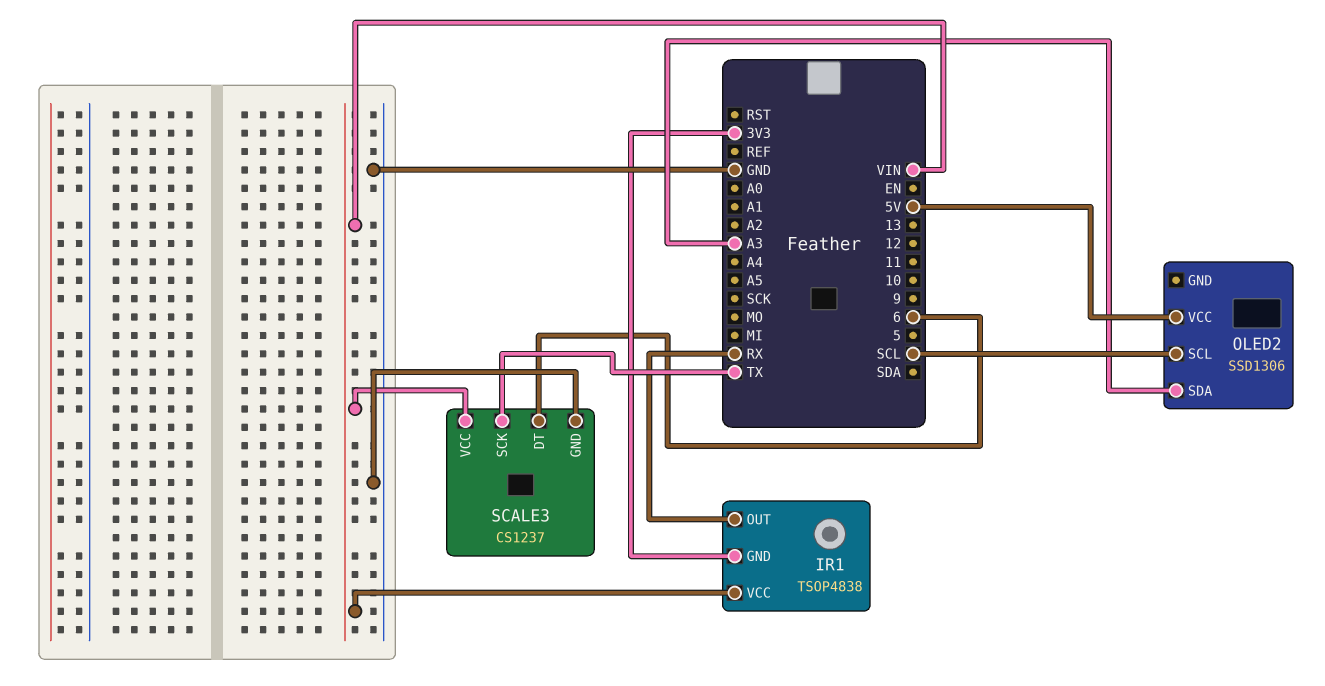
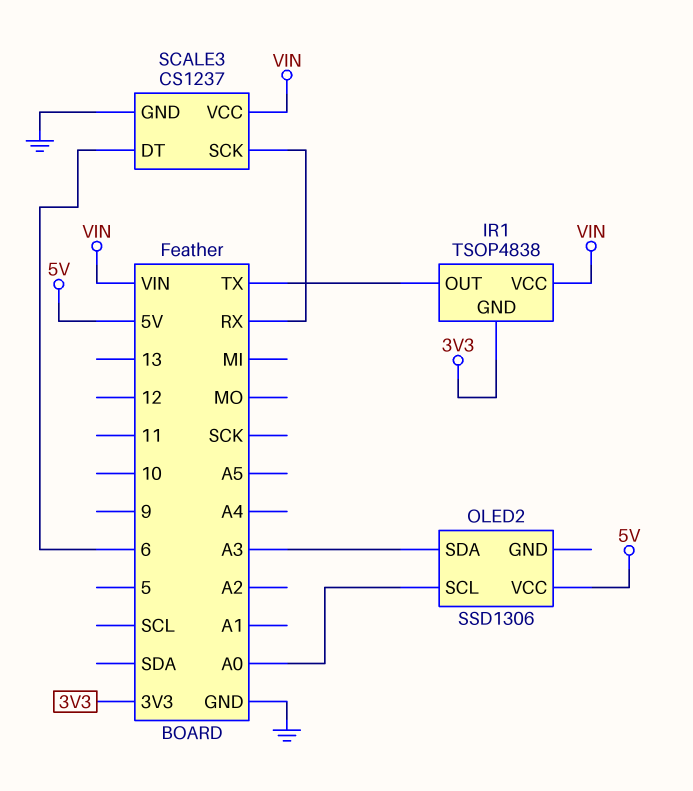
IR1 pin OUT: RX -> TX
OLED2 pin SCL: SCL -> A0
SCALE3 pin SCK: TX -> RX

